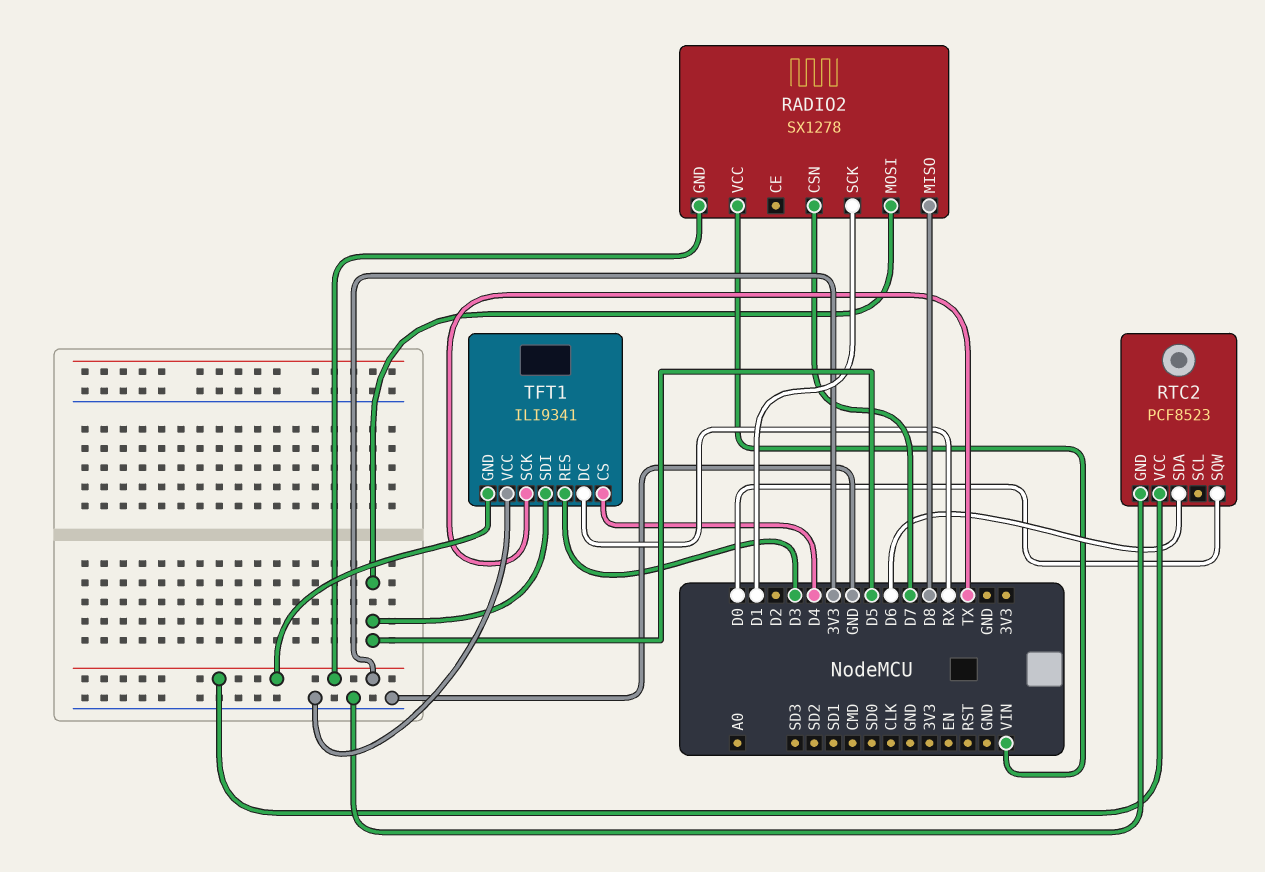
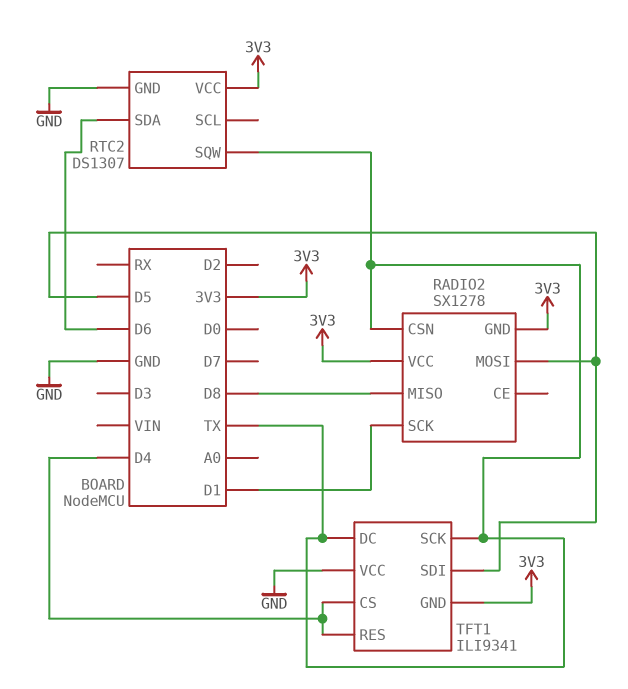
RADIO2 pin CSN: D7 -> TX
RADIO2 pin VCC: VIN -> 3V3
RTC2: PCF8523 -> DS1307
RTC2 pin SQW: D0 -> TX
TFT1 pin DC: RX -> TX
TFT1 pin RES: D3 -> D4

